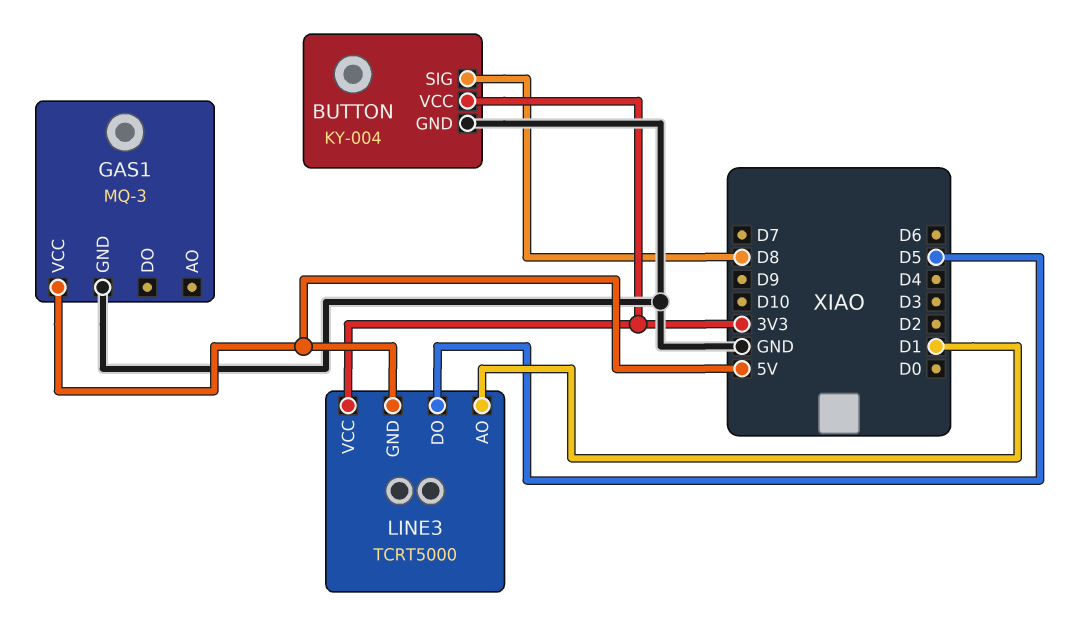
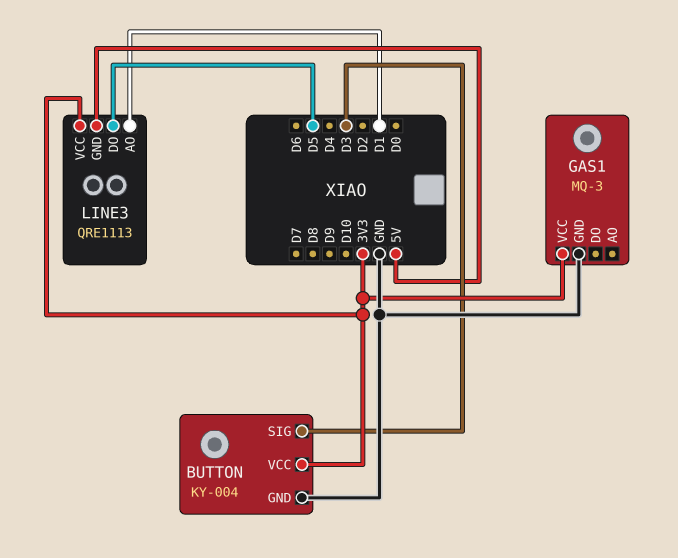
BUTTON pin SIG: D8 -> D3
GAS1 pin VCC: 5V -> 3V3
LINE3: TCRT5000 -> QRE1113

